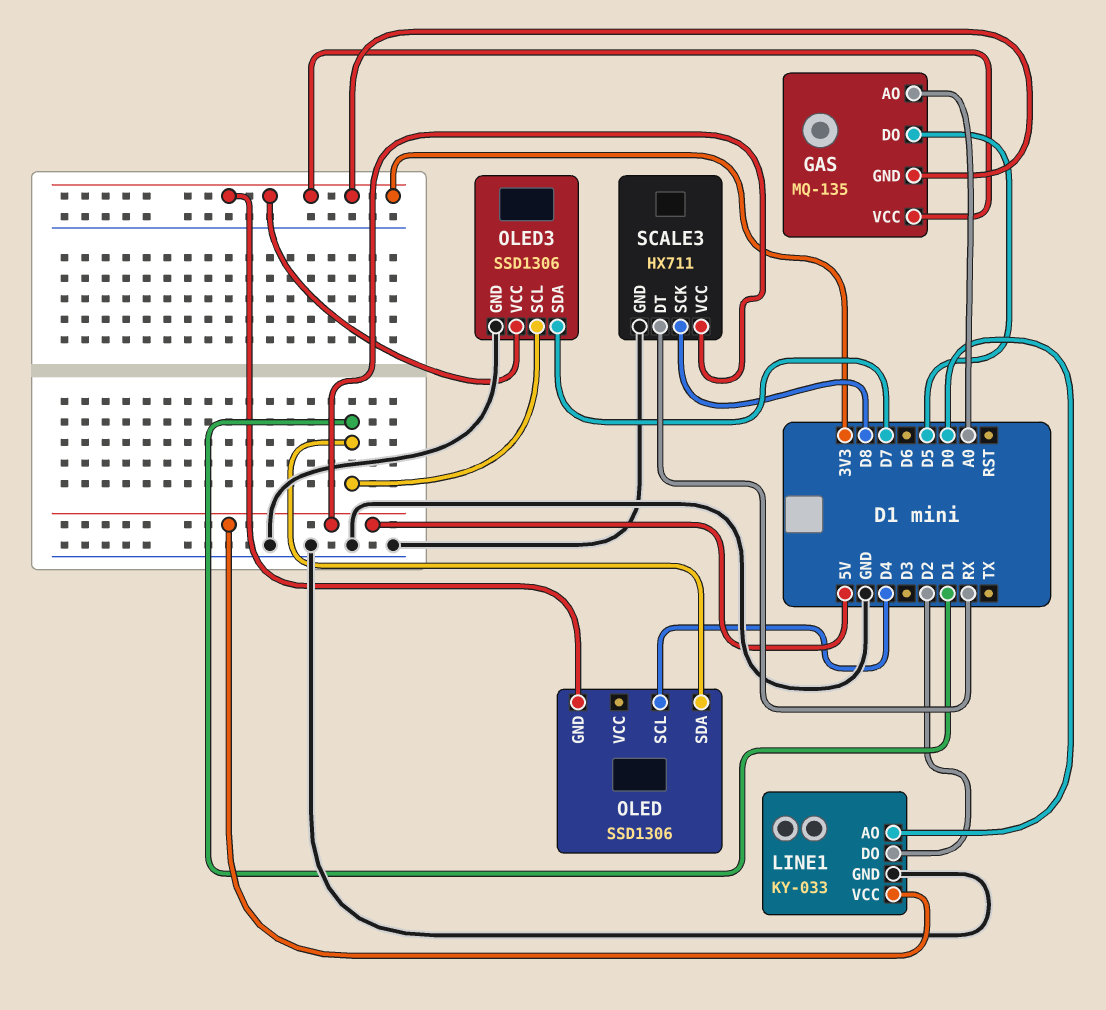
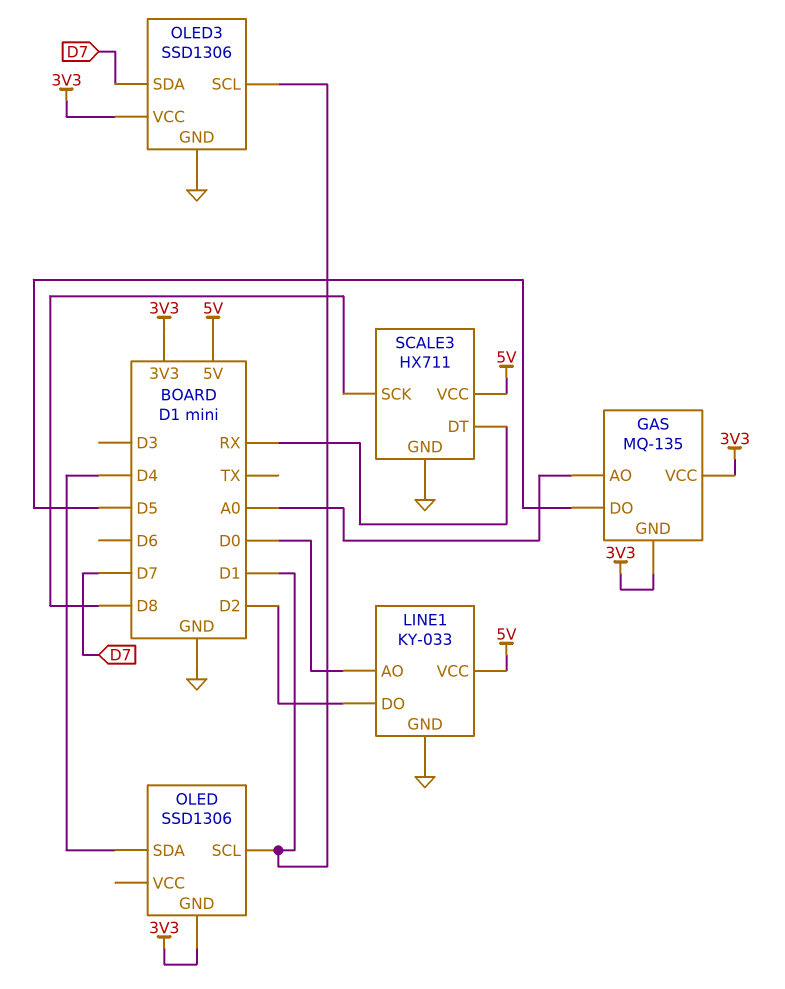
OLED pin SCL: D4 -> D1
OLED pin SDA: D1 -> D4

